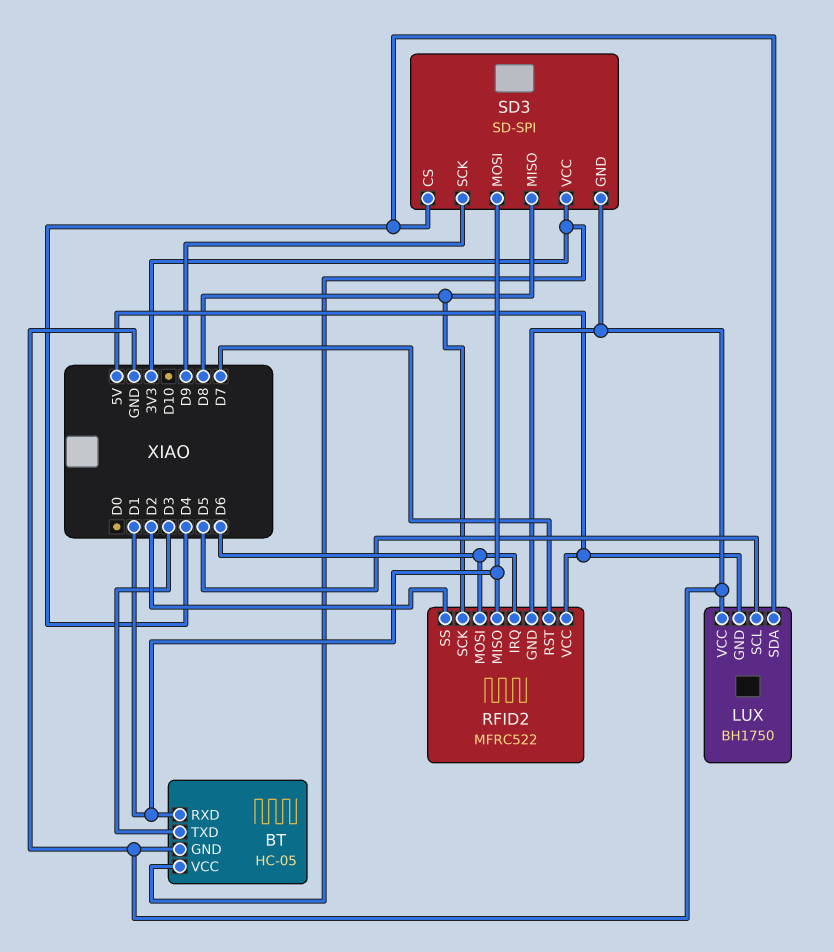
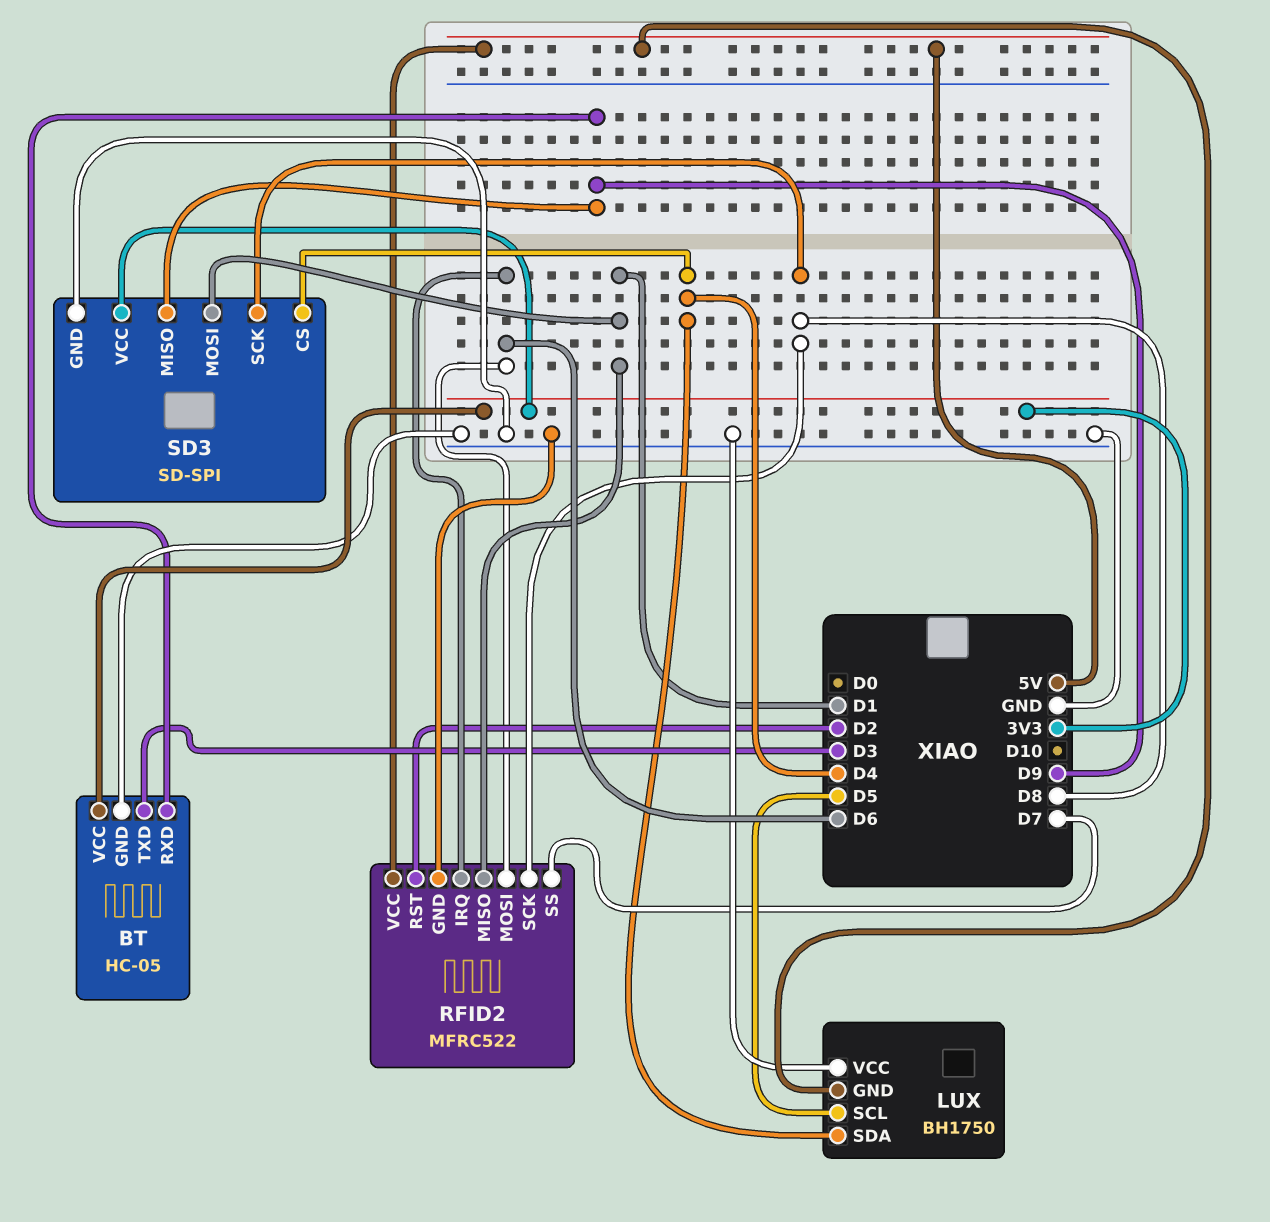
BT pin RXD: D1 -> D9
RFID2 pin RST: D7 -> D2
RFID2 pin SS: D2 -> D7
SD3 pin MISO: D8 -> D9
SD3 pin SCK: D9 -> D8

